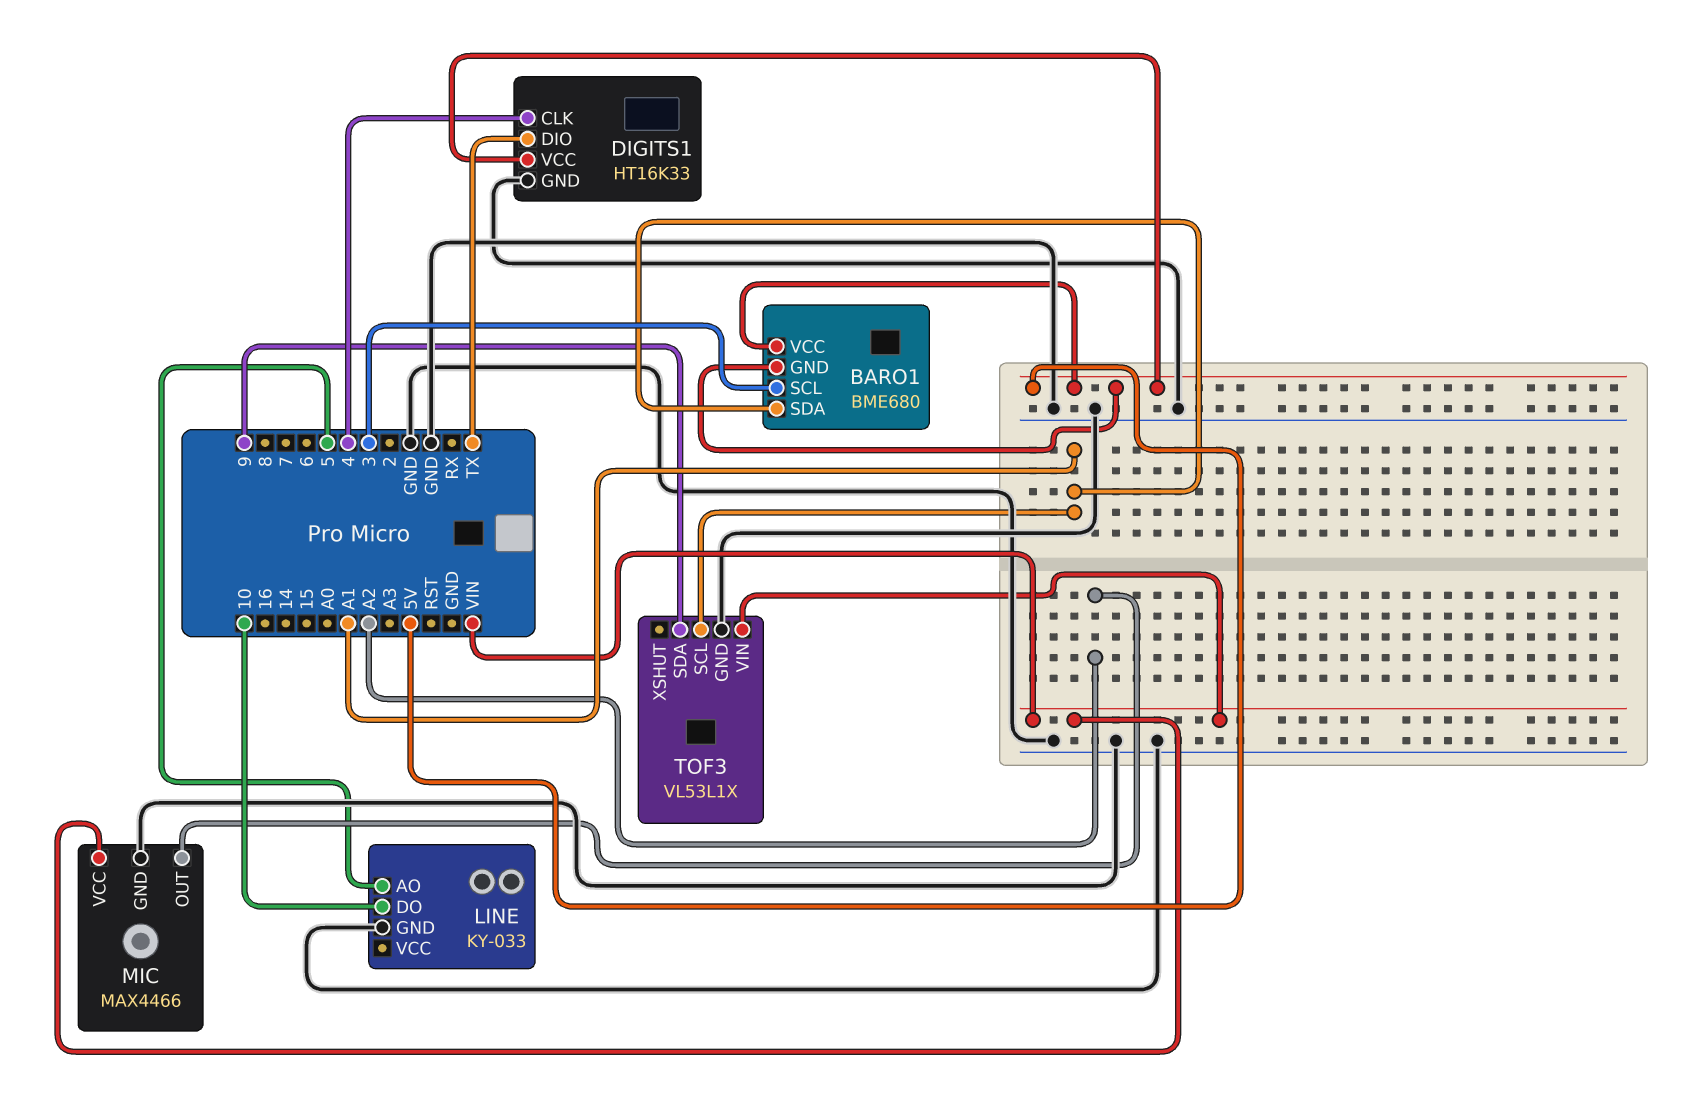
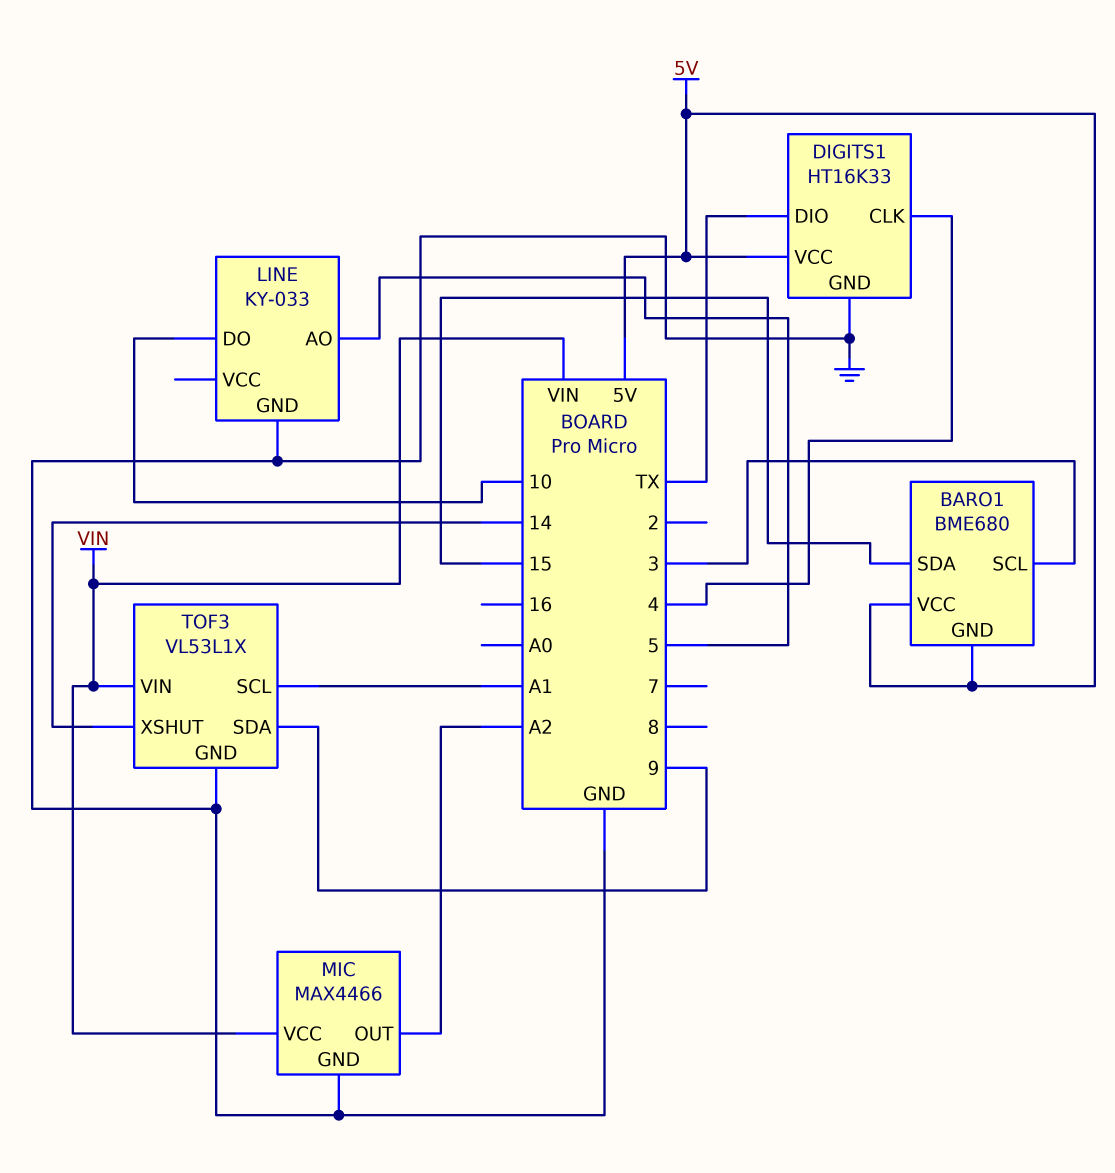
BARO1 pin SDA: A1 -> 15
TOF3 pin XSHUT: none -> 14

